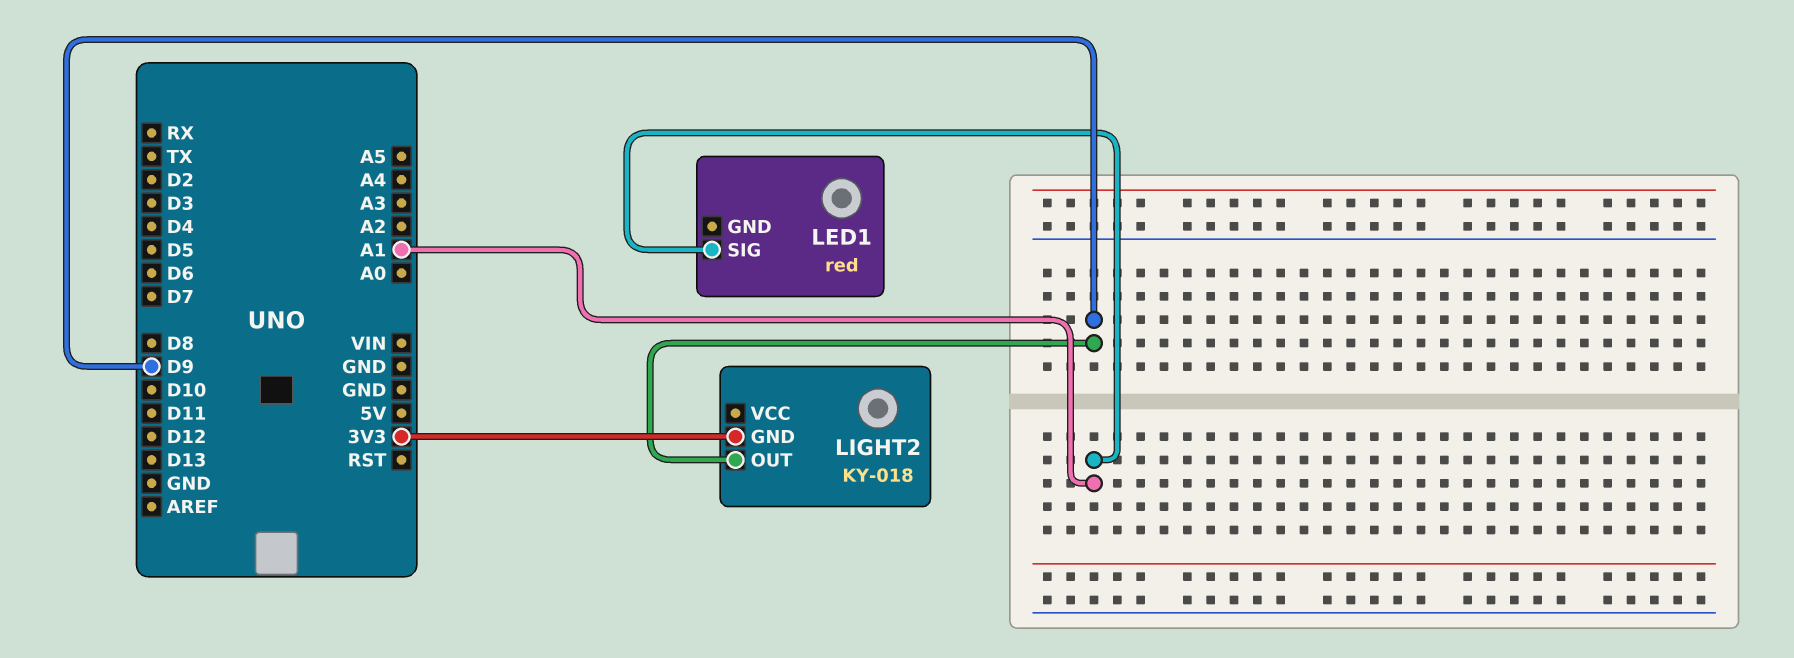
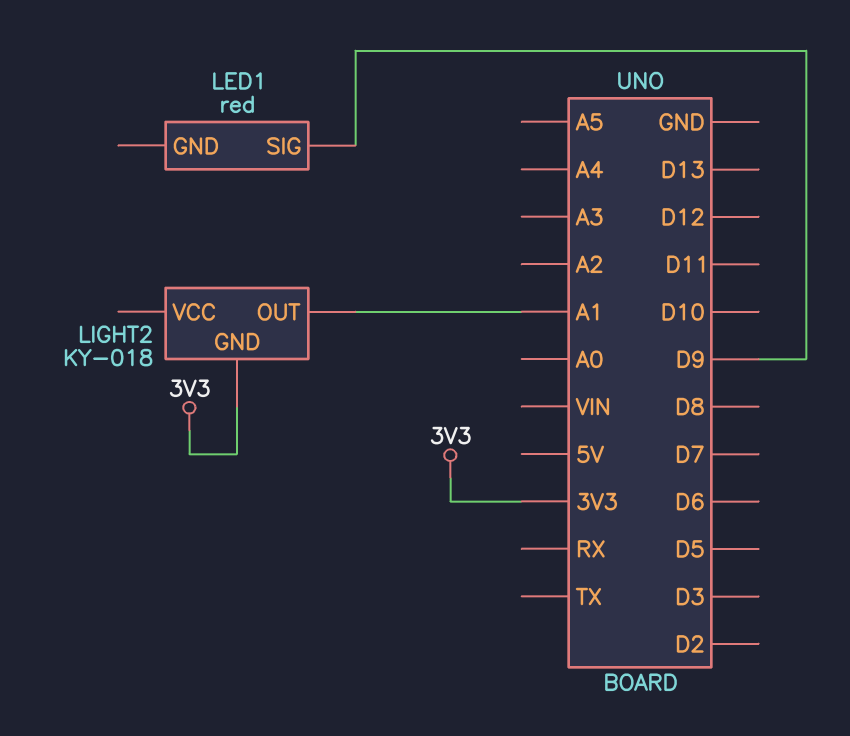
LED1 pin SIG: A1 -> D9
LIGHT2 pin OUT: D9 -> A1

